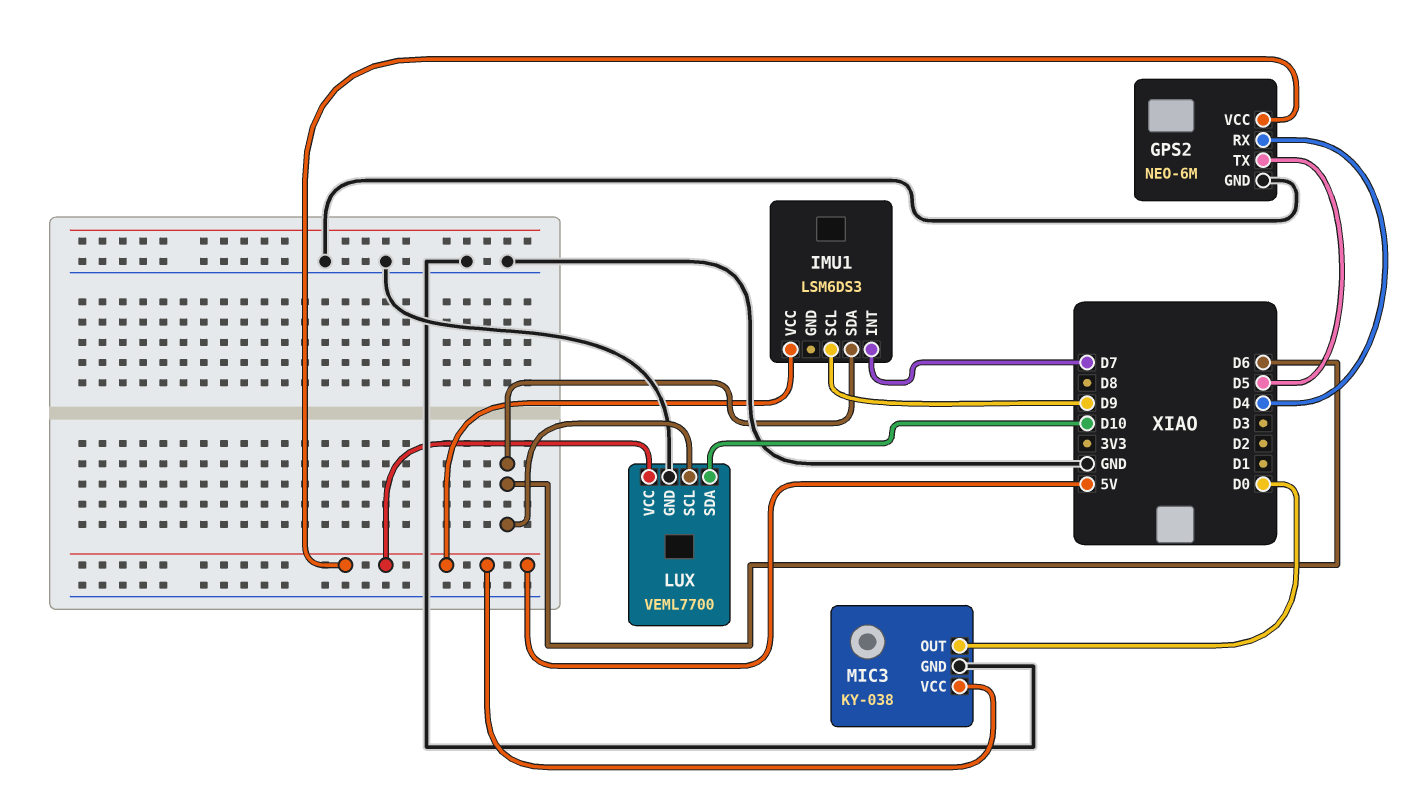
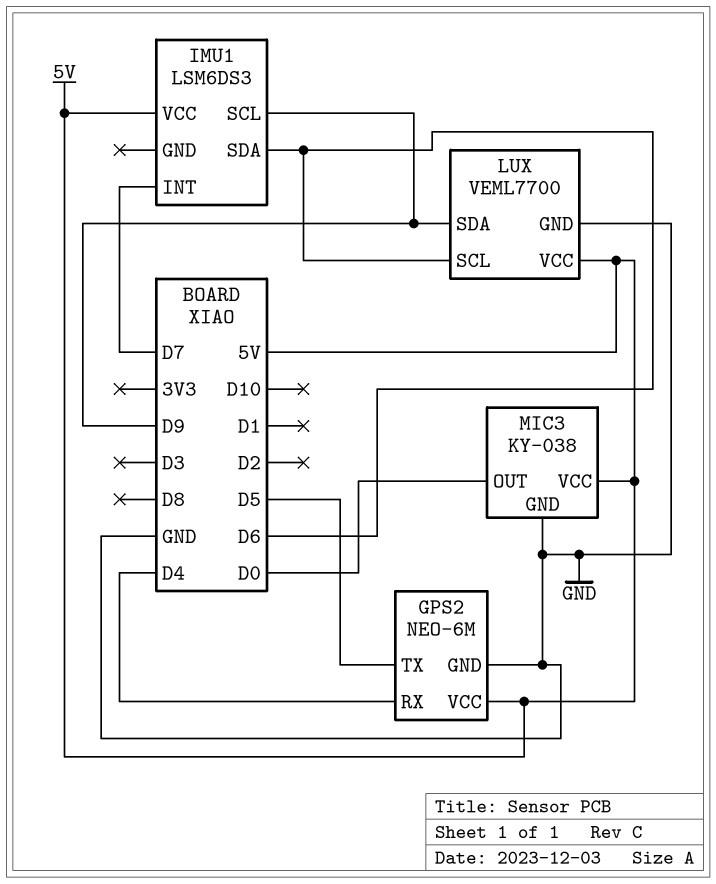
LUX pin SDA: D10 -> D9

